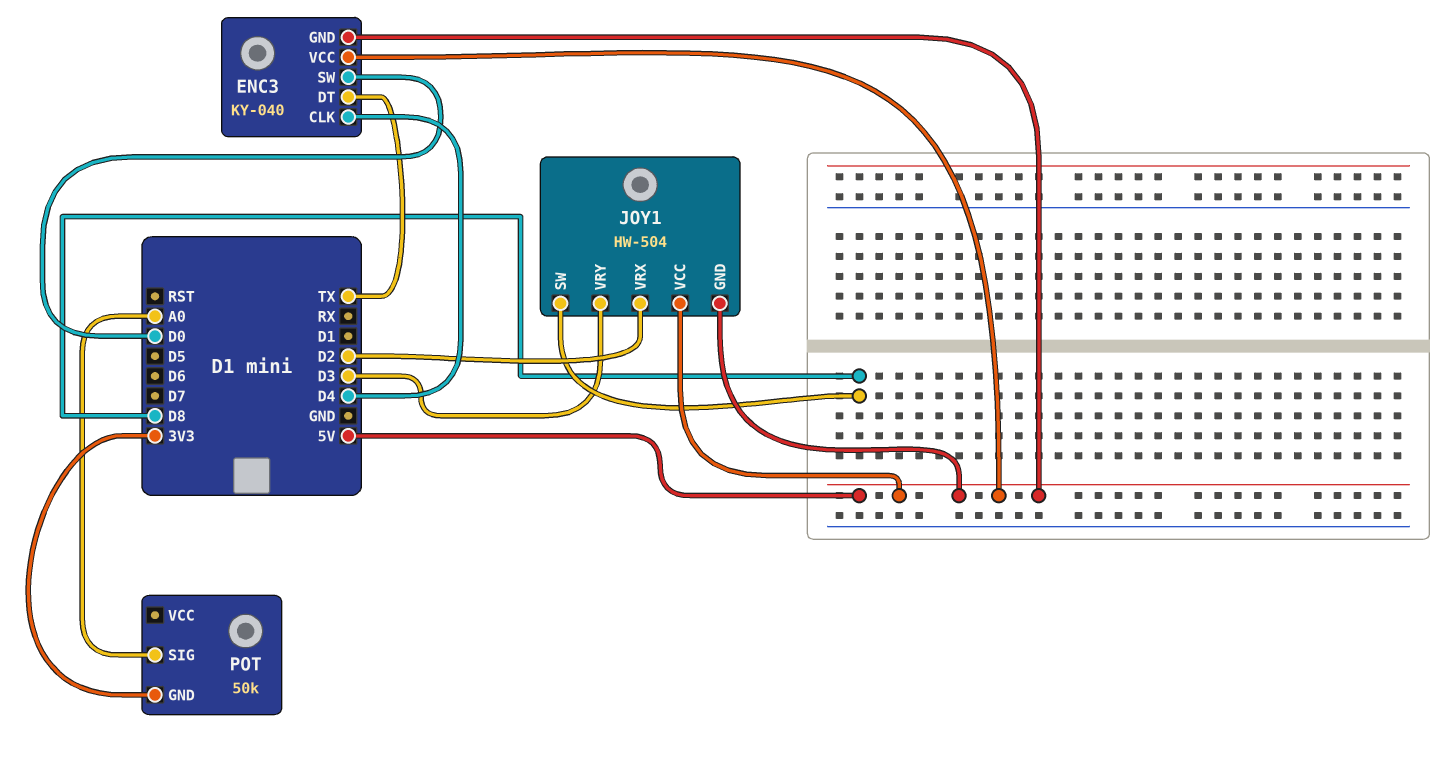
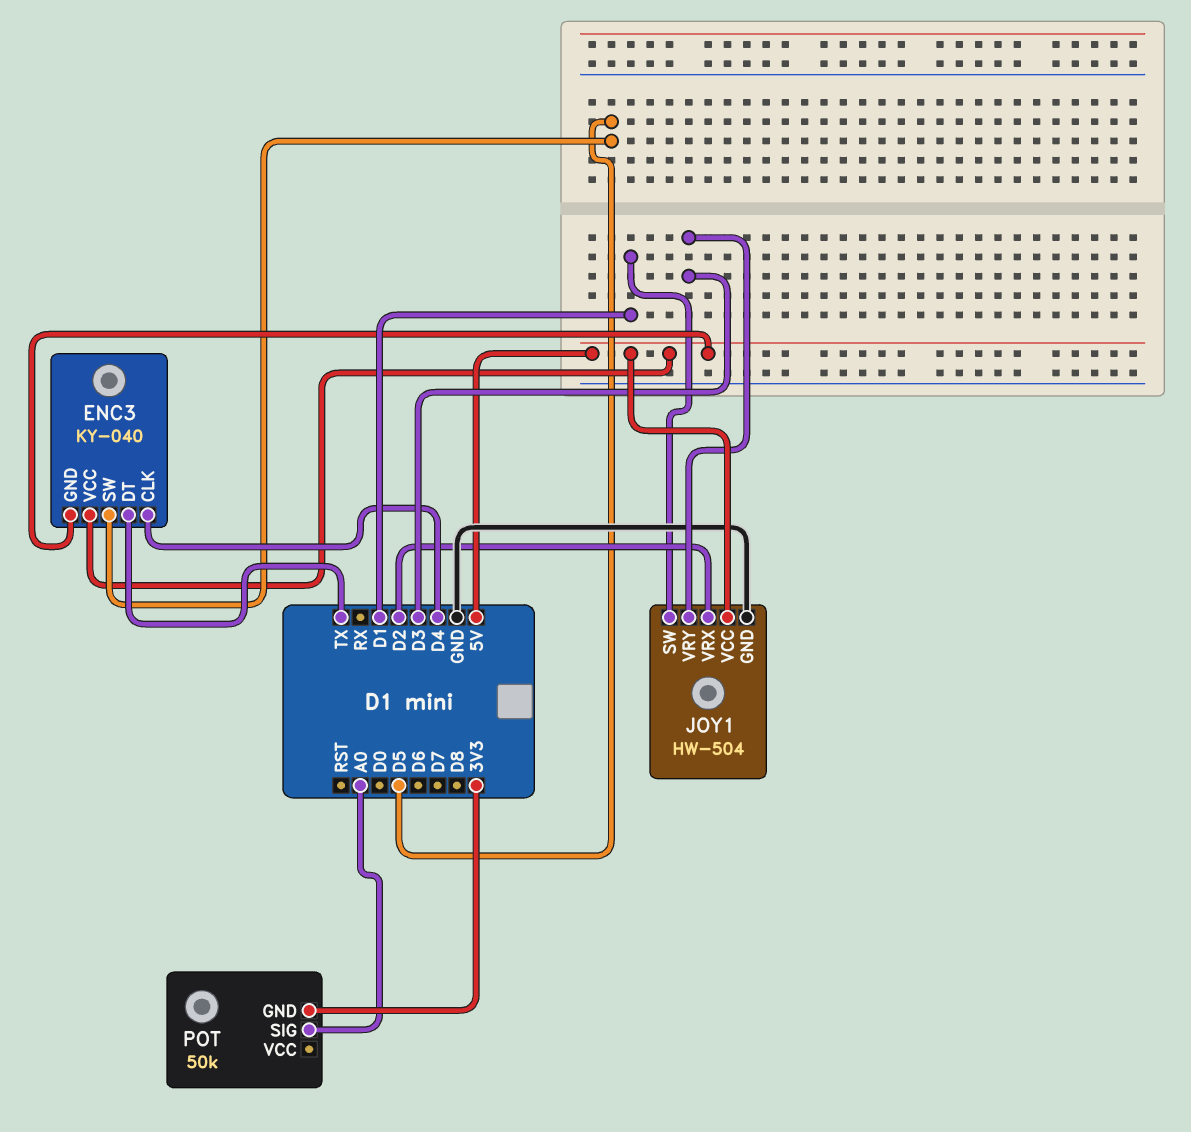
ENC3 pin SW: D0 -> D5
JOY1 pin GND: 5V -> GND
JOY1 pin SW: D8 -> D1

